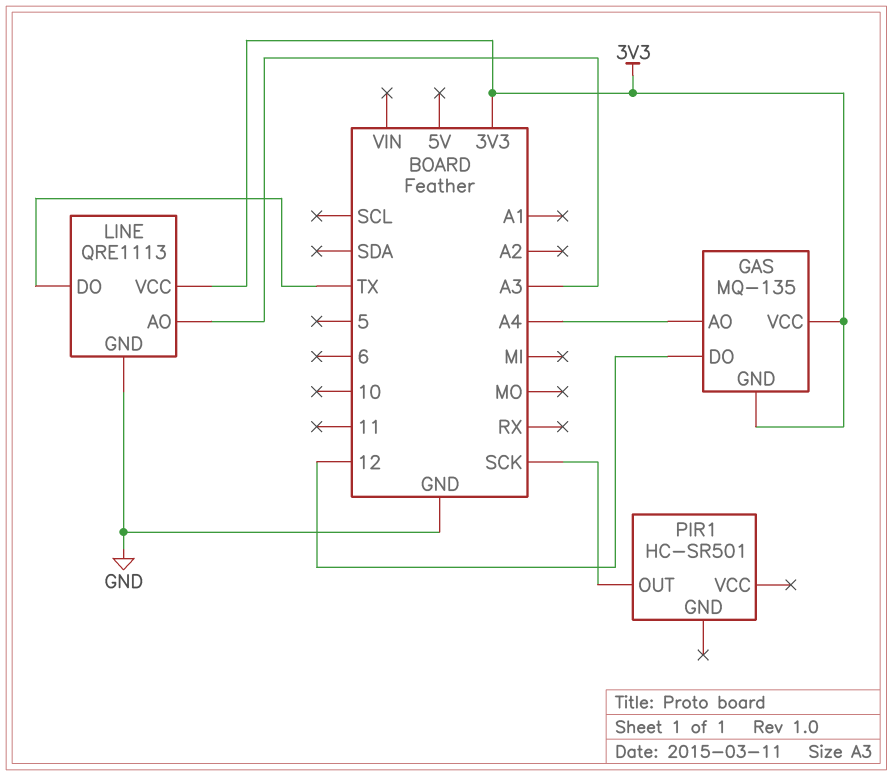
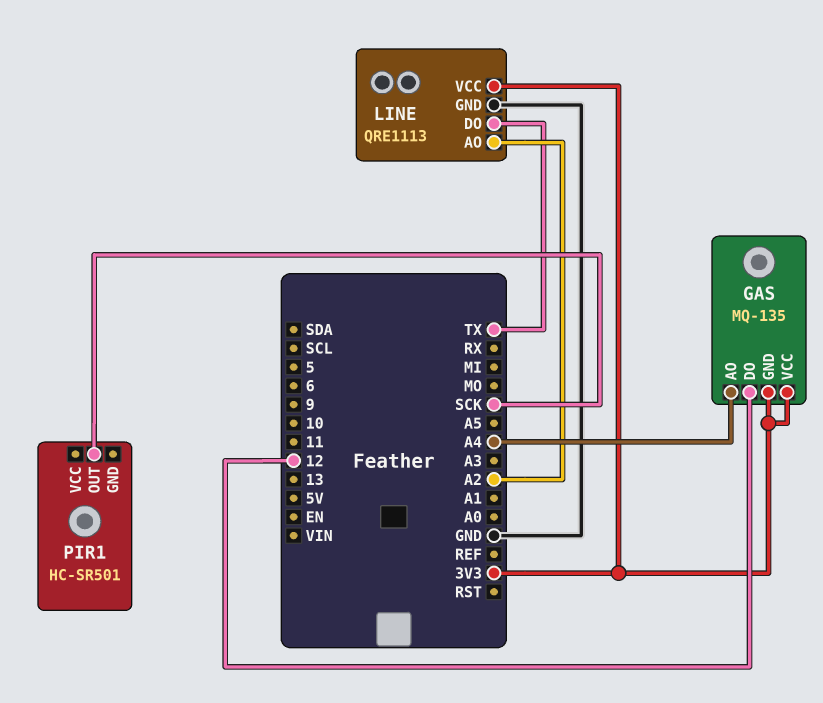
LINE pin AO: A3 -> A2

